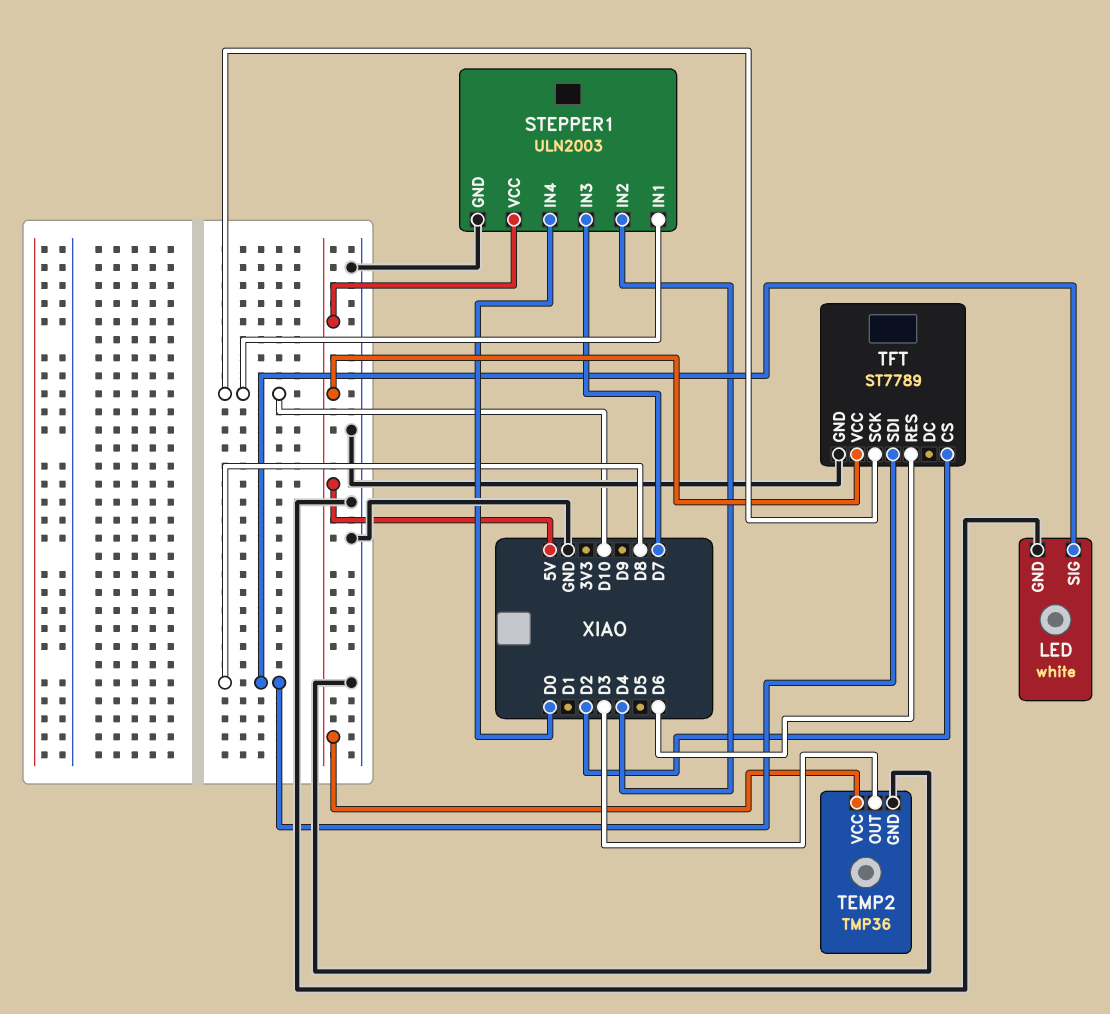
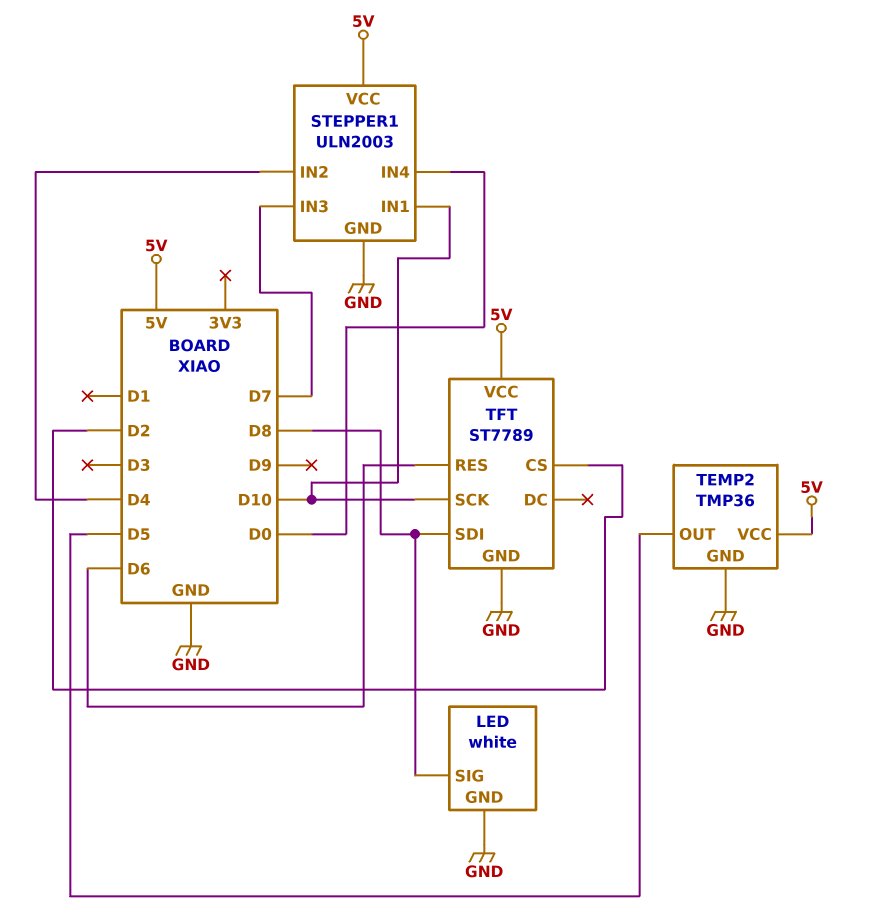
TEMP2 pin OUT: D3 -> D5

